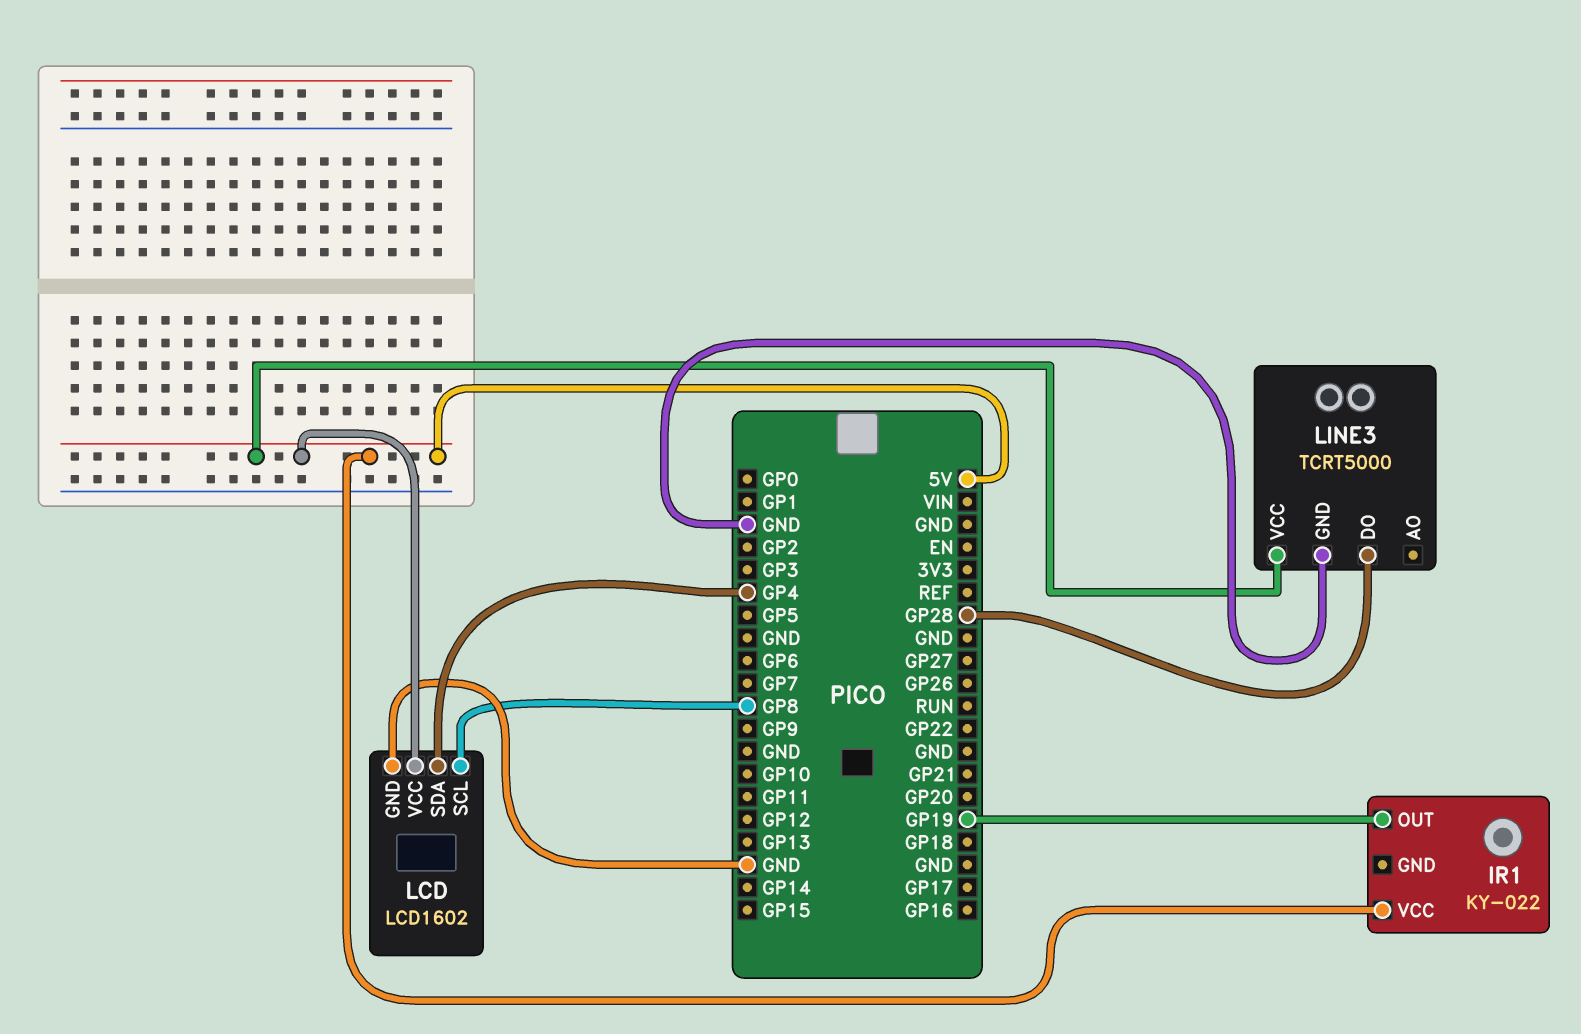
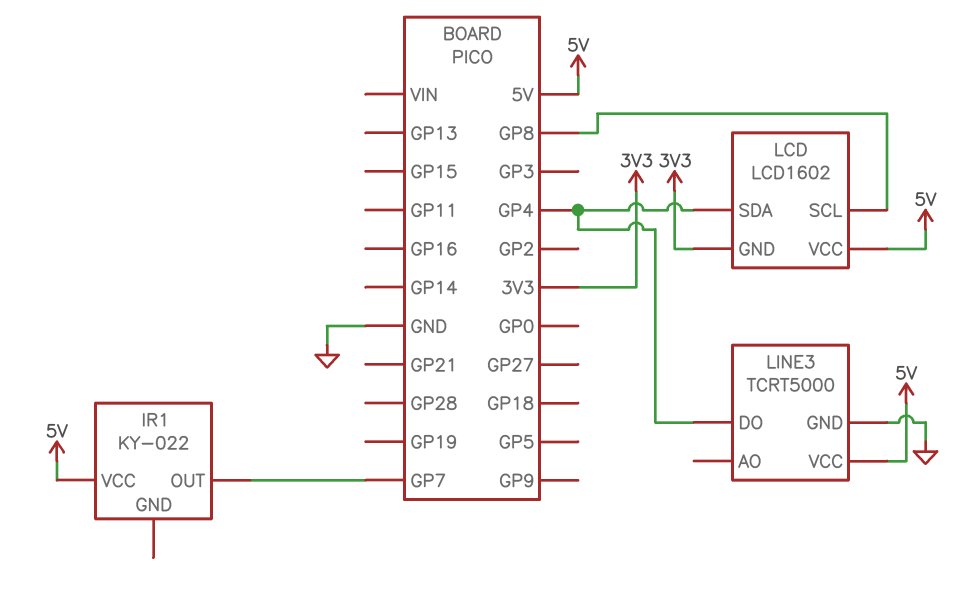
IR1 pin OUT: GP19 -> GP7
LCD pin GND: GND -> 3V3
LINE3 pin DO: GP28 -> GP4

